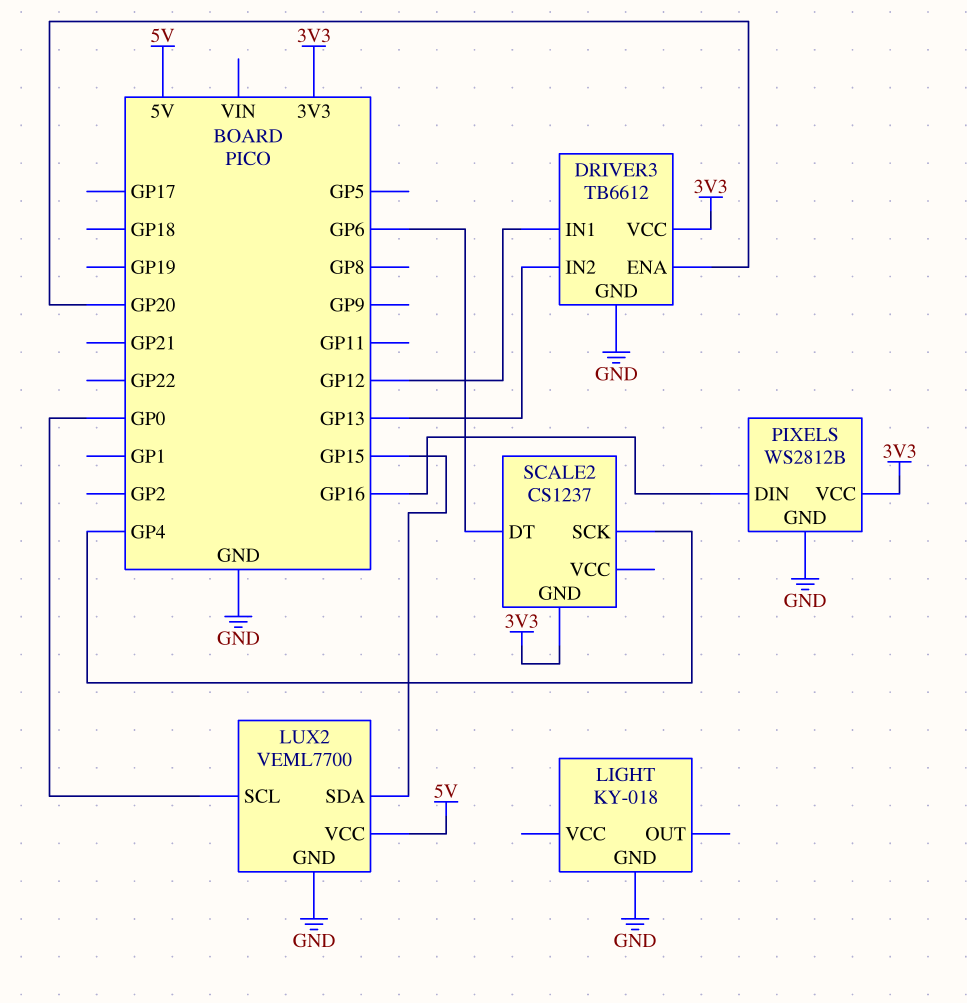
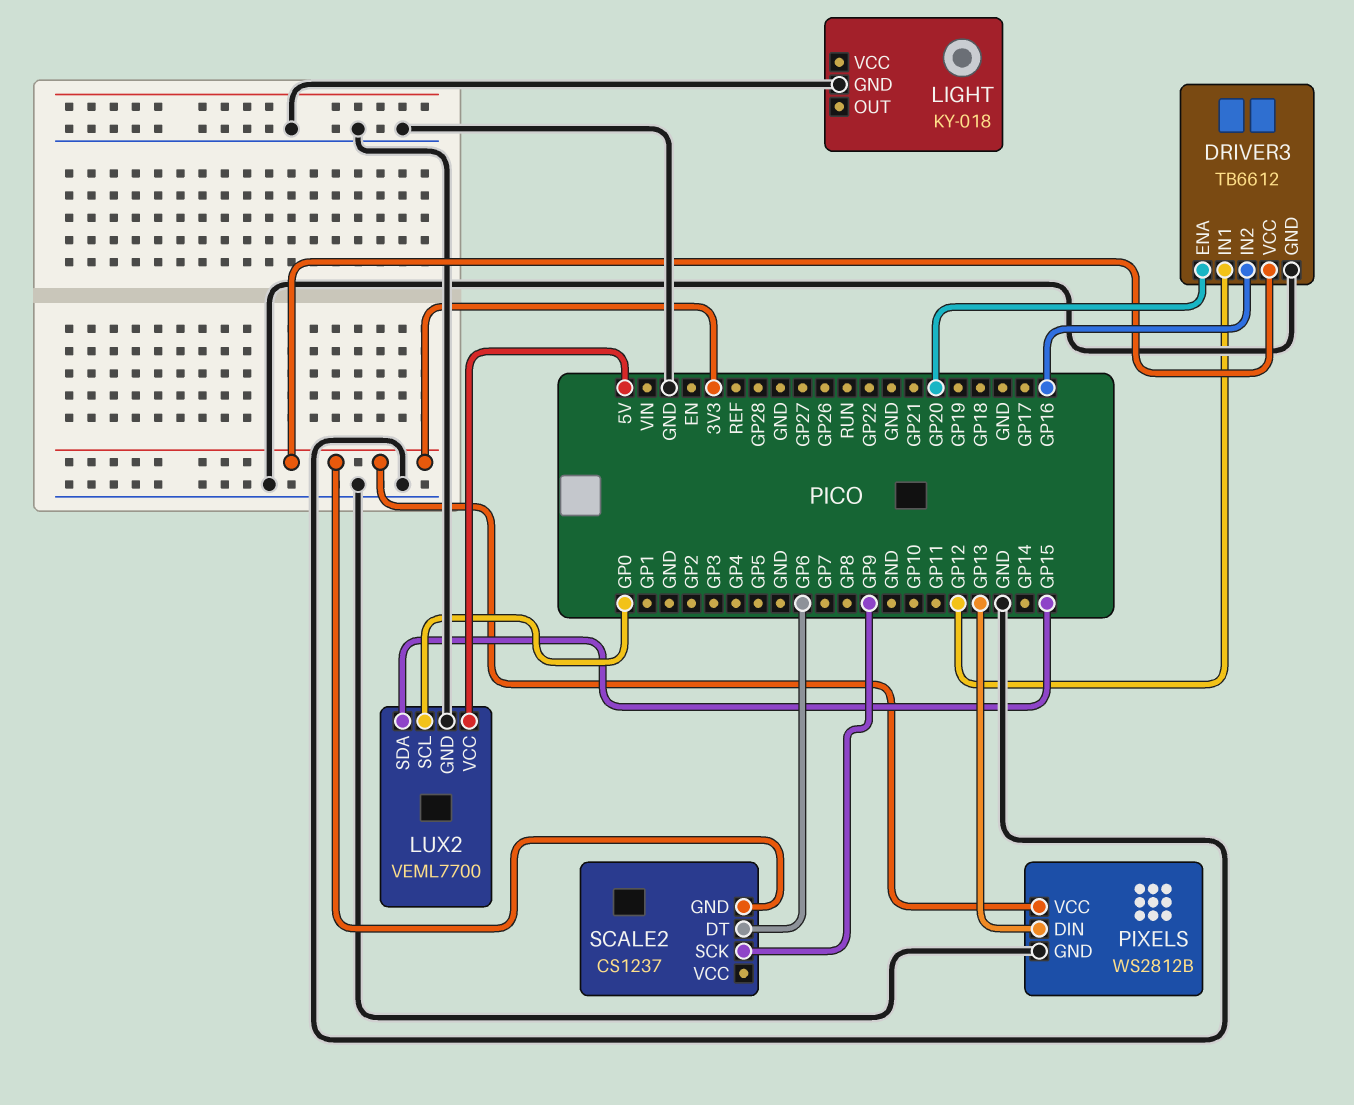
DRIVER3 pin IN2: GP13 -> GP16
PIXELS pin DIN: GP16 -> GP13
SCALE2 pin SCK: GP4 -> GP9

